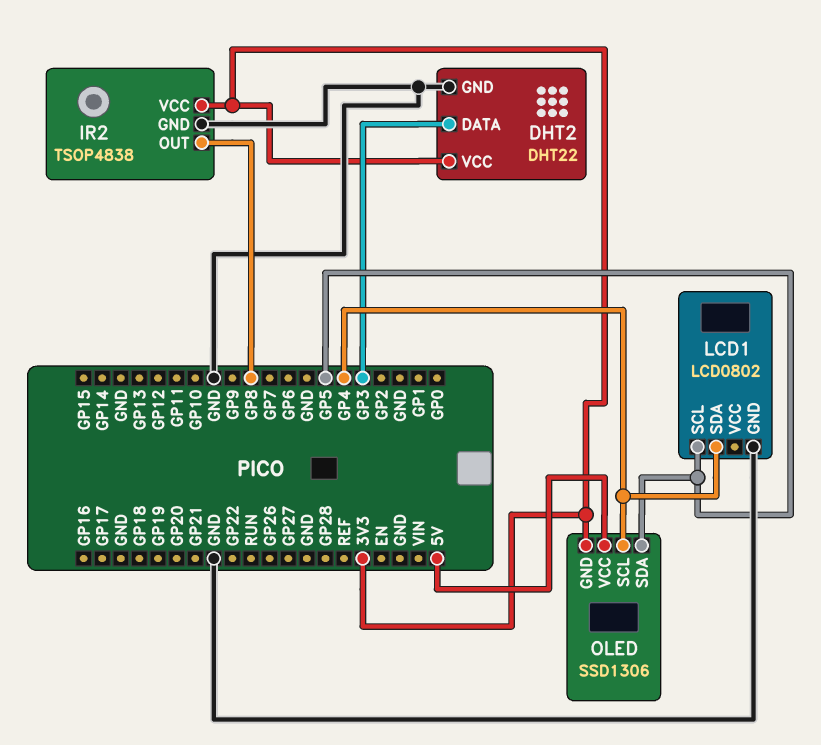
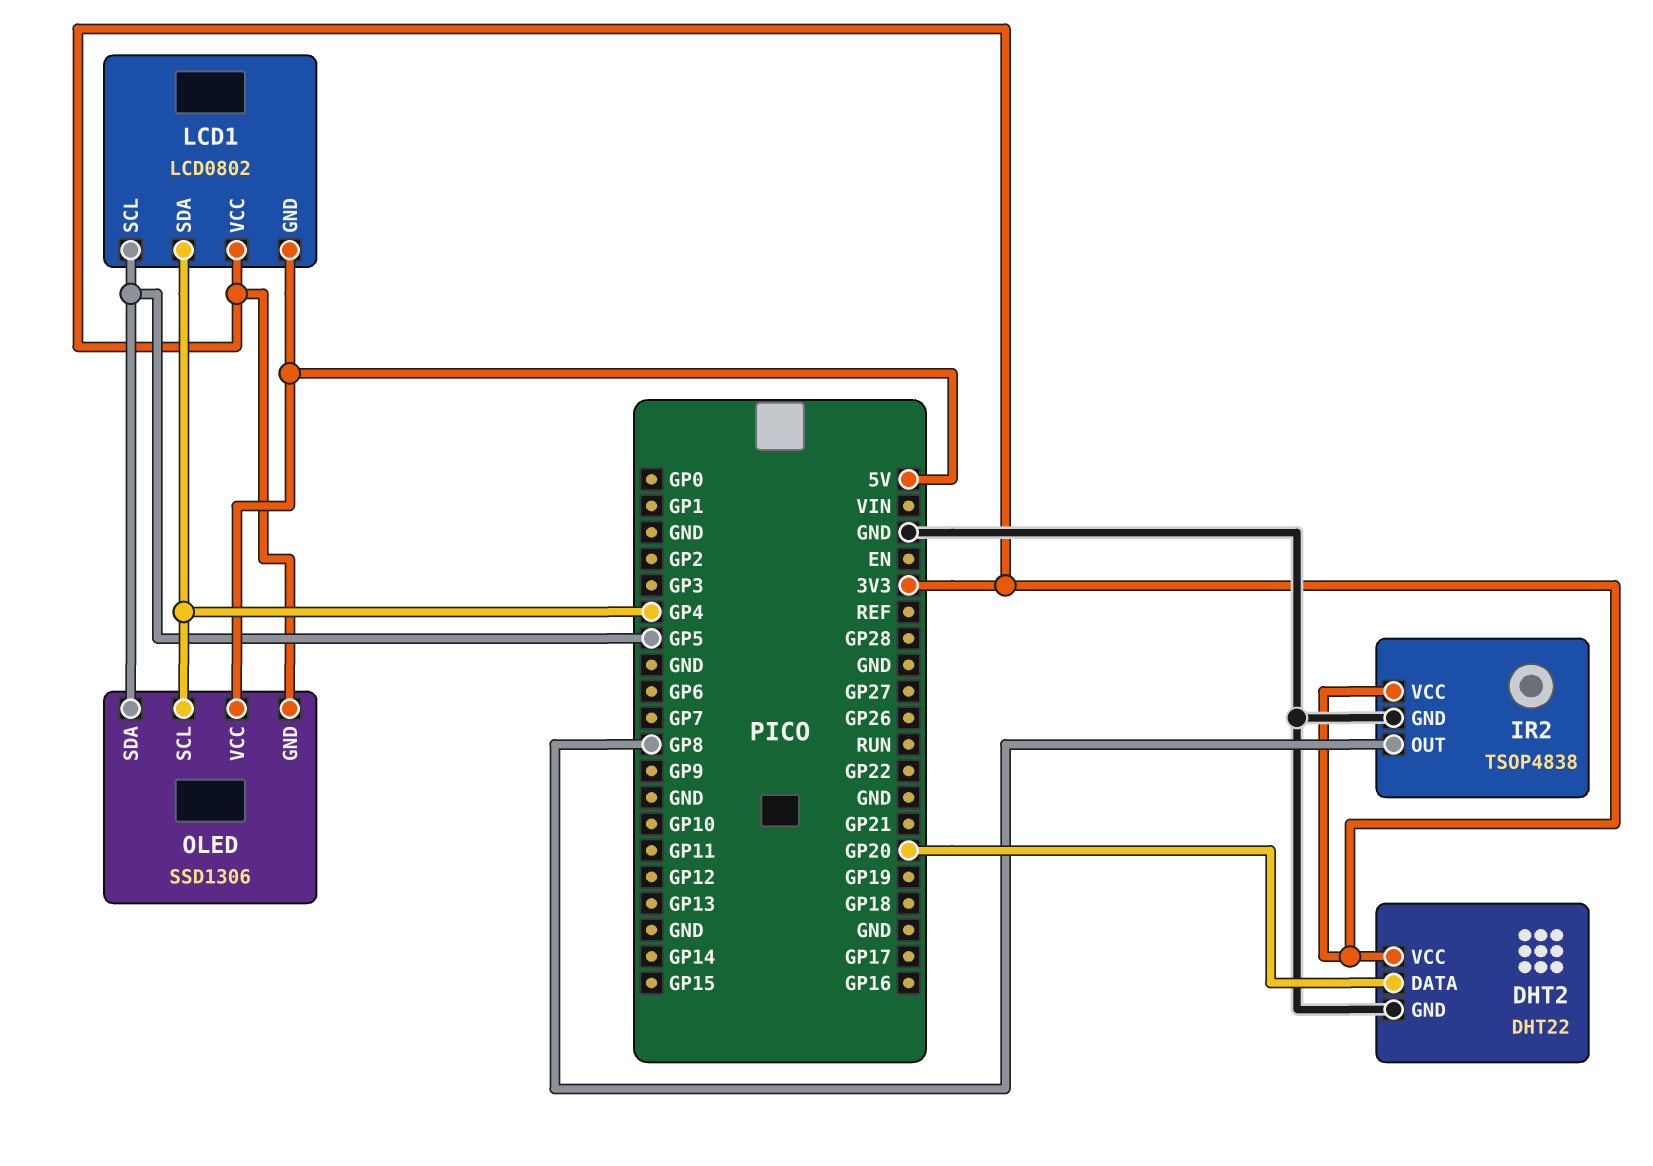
DHT2 pin DATA: GP3 -> GP20
LCD1 pin GND: GND -> 5V
LCD1 pin VCC: none -> 3V3

